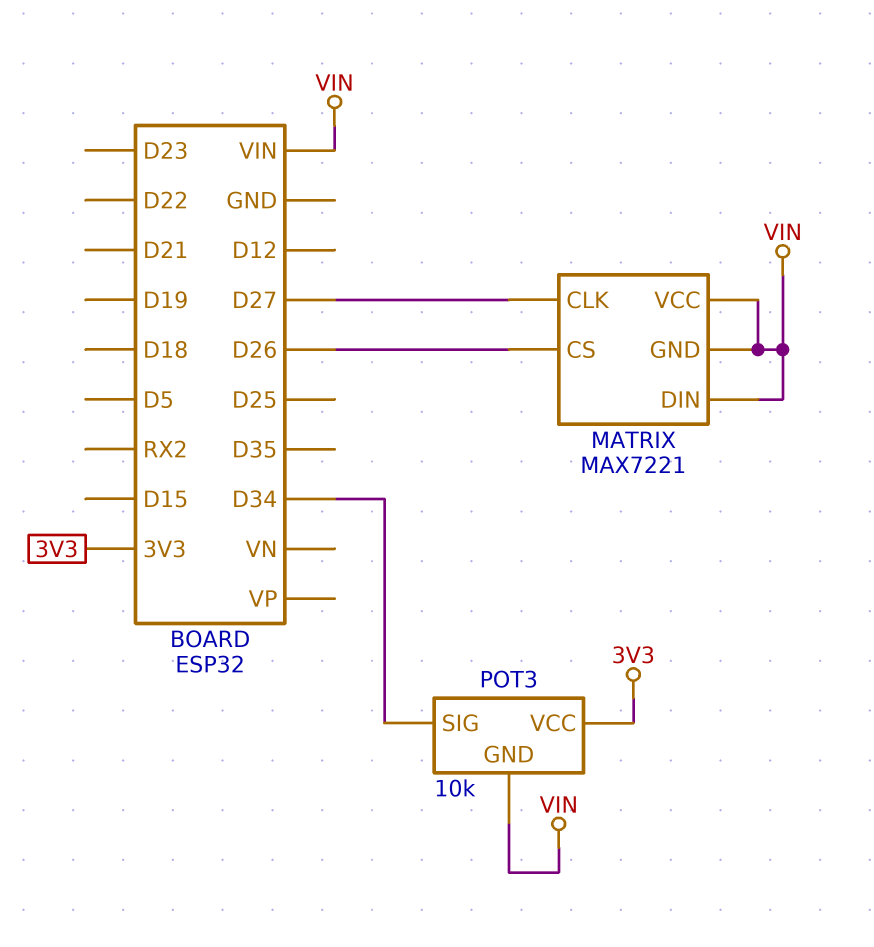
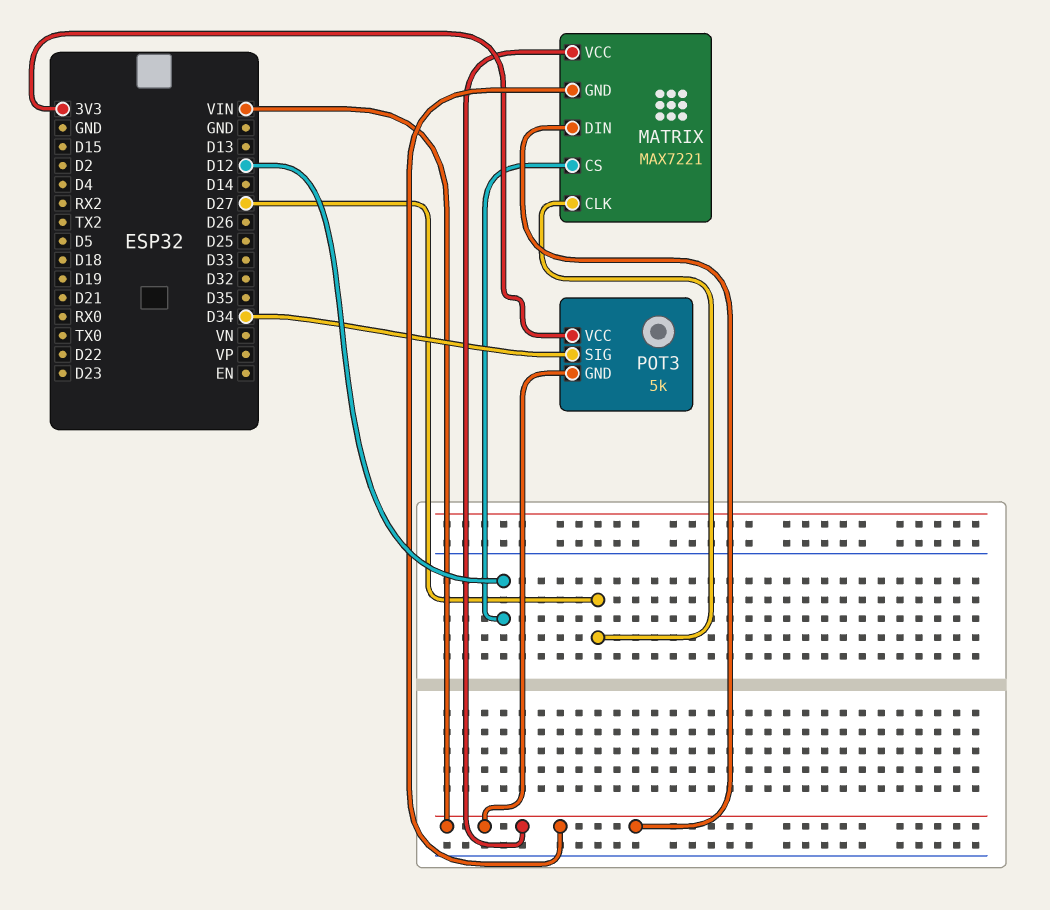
MATRIX pin CS: D26 -> D12
POT3: 10k -> 5k

